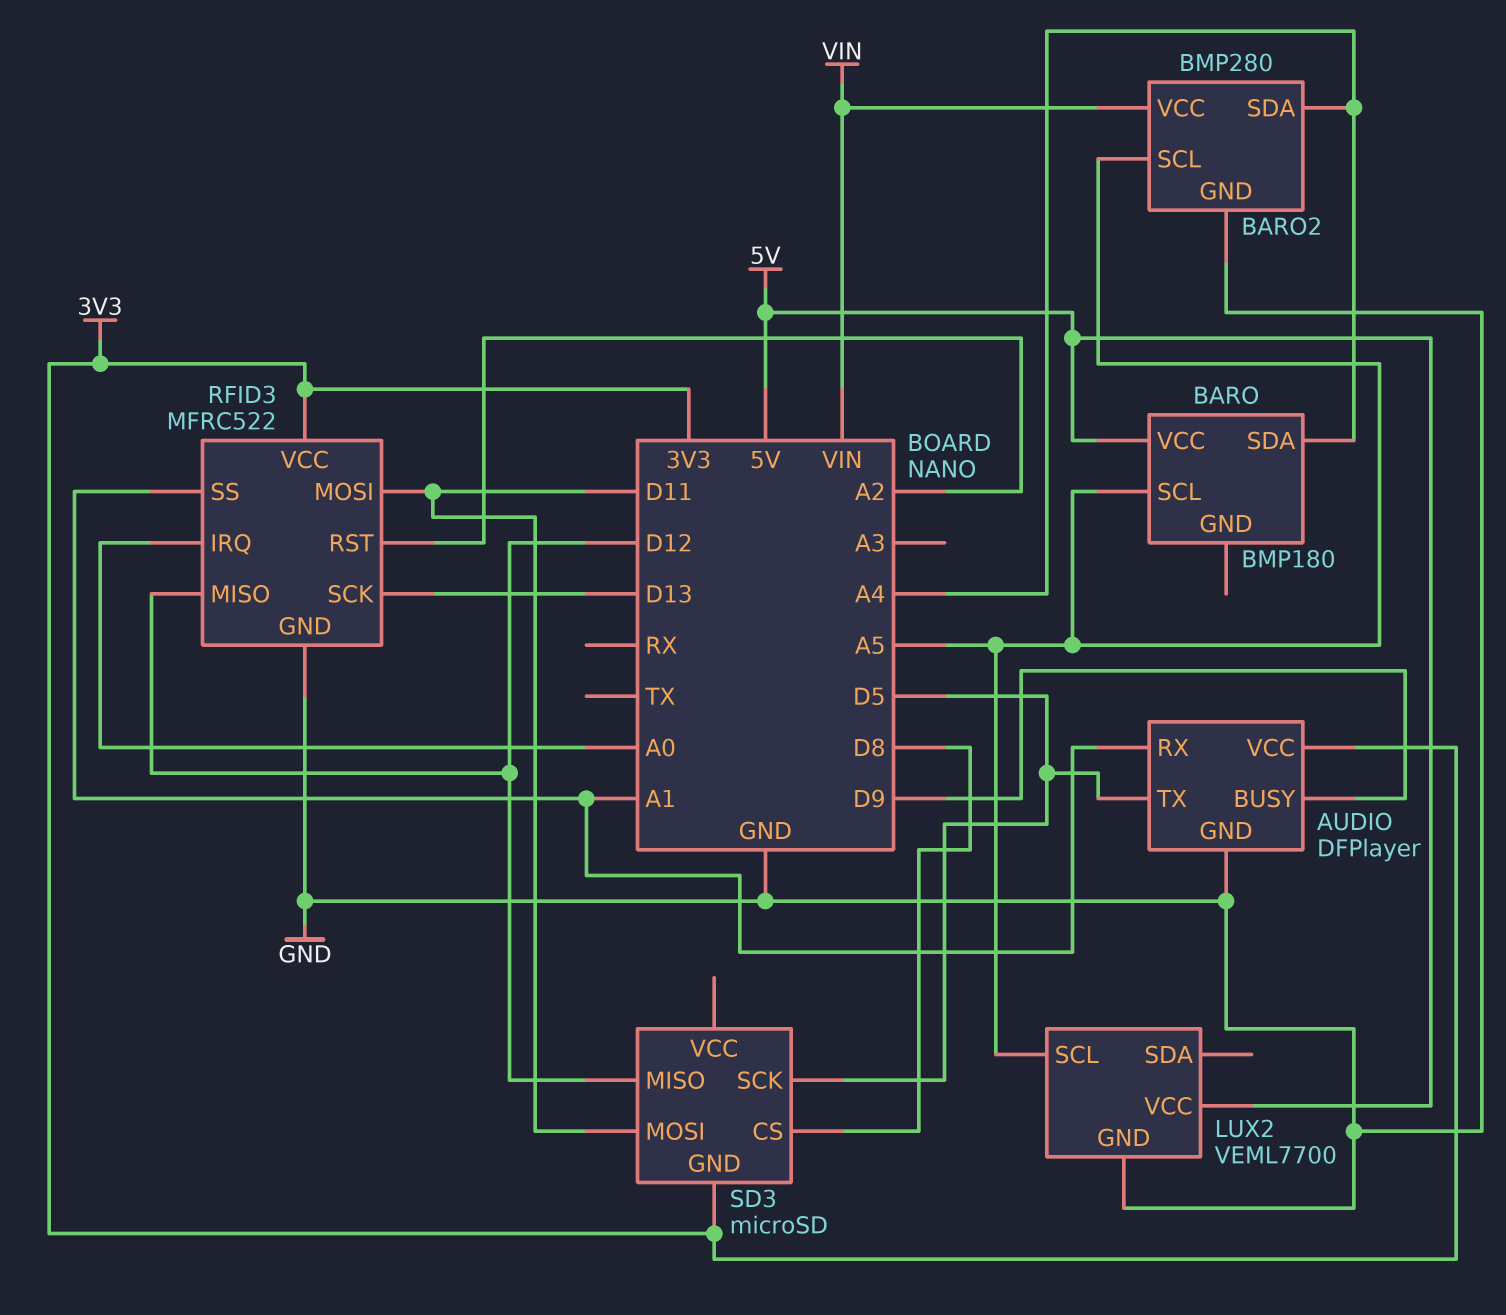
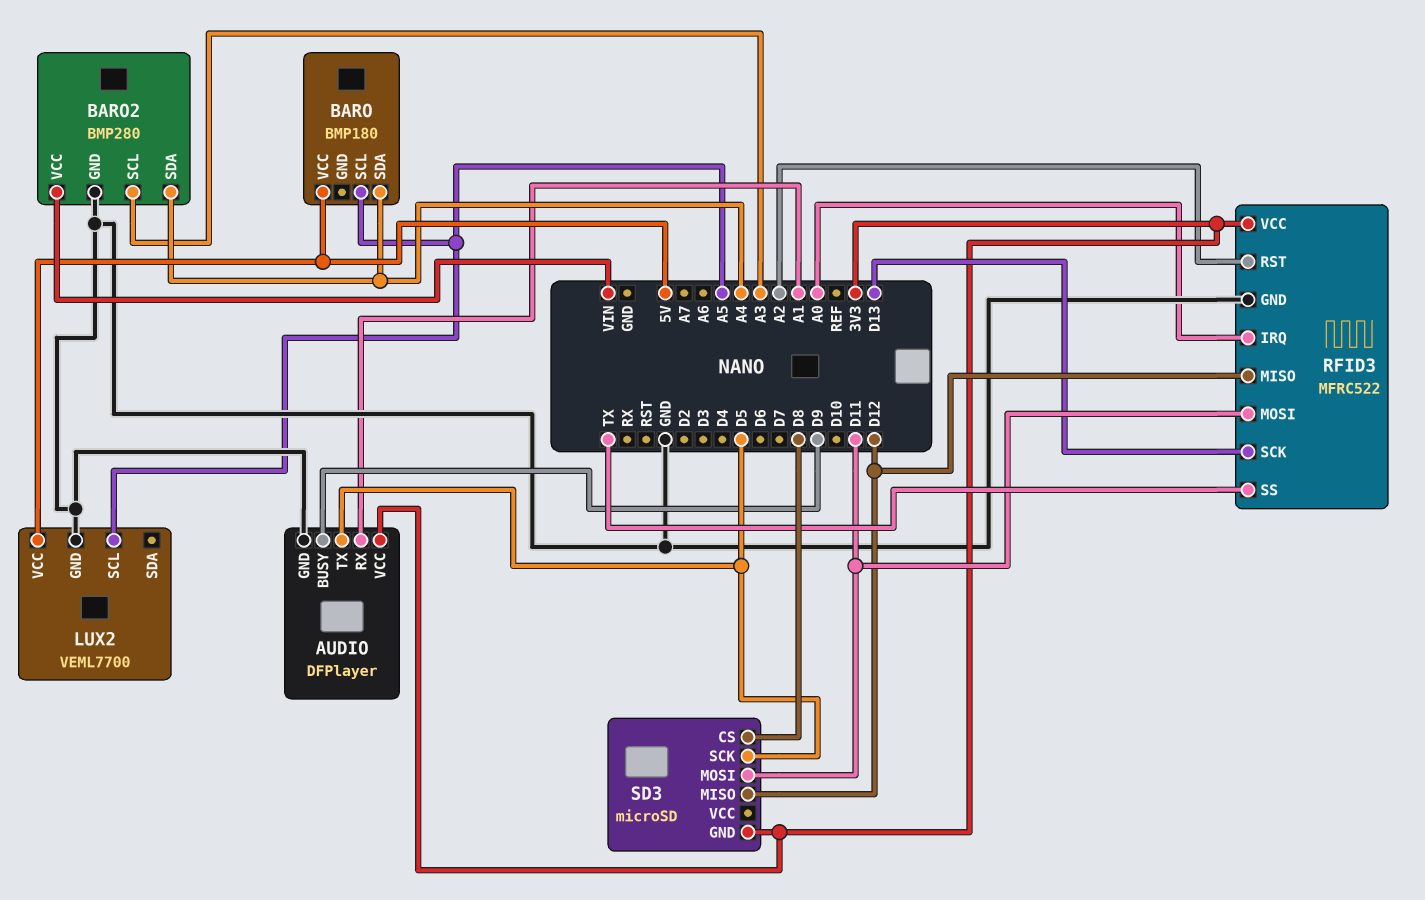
BARO2 pin SCL: A5 -> A3
RFID3 pin SS: A1 -> TX

